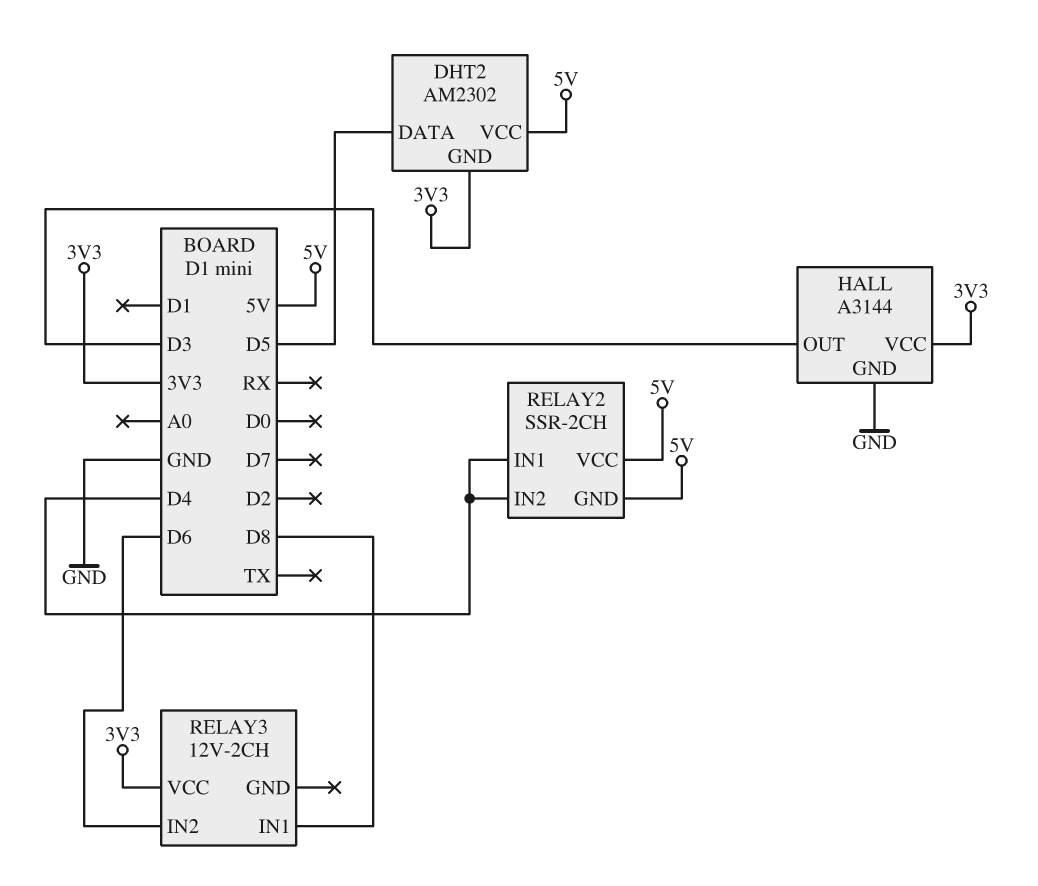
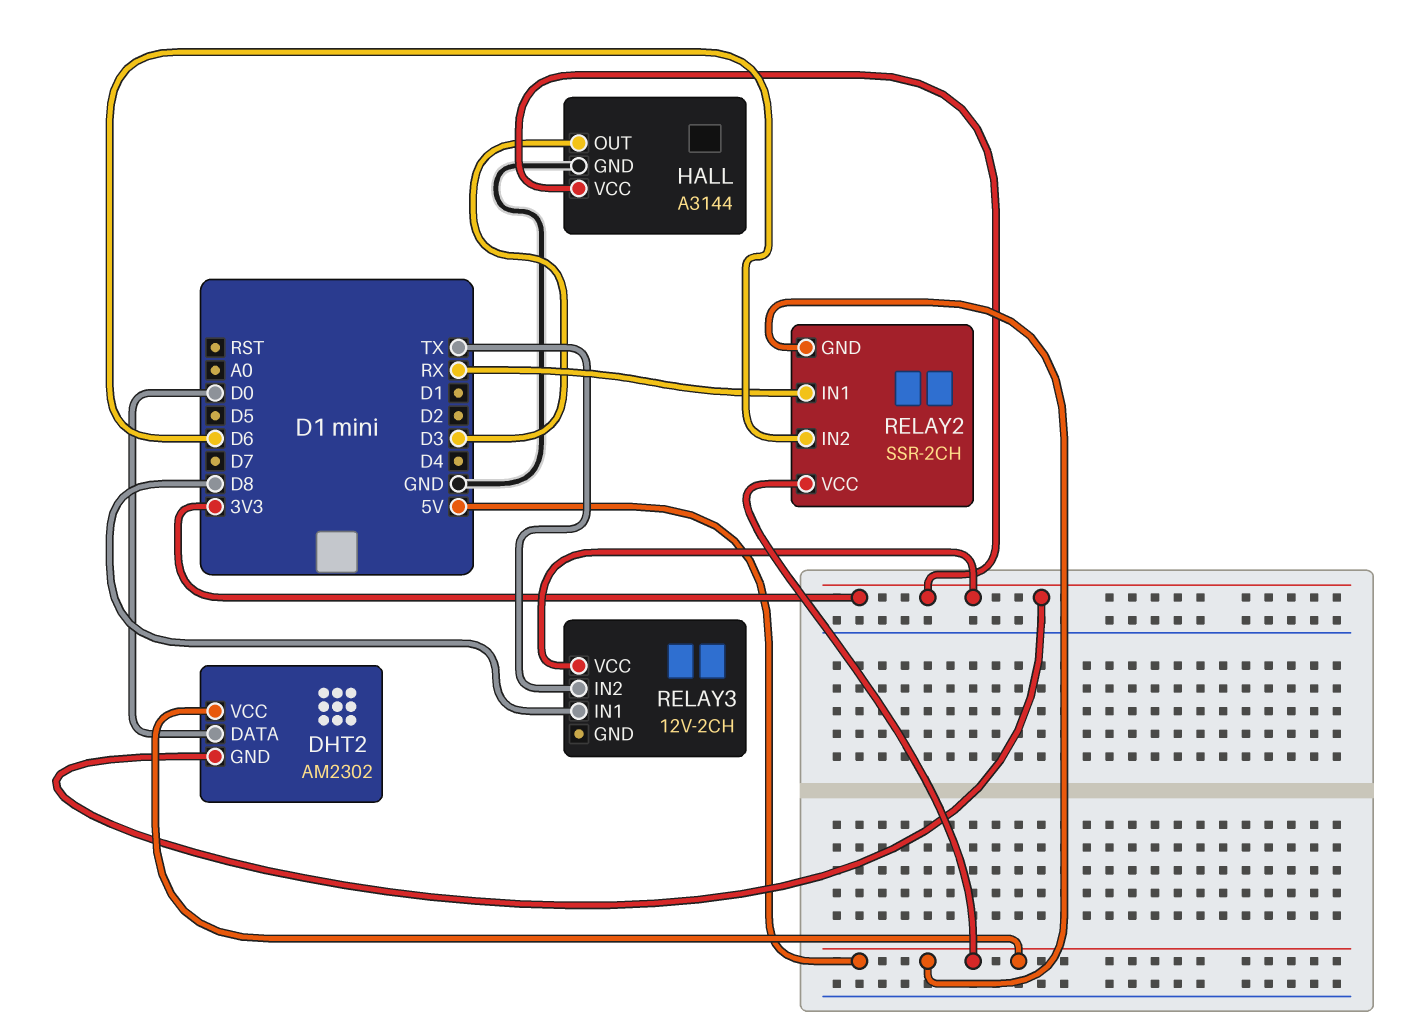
DHT2 pin DATA: D5 -> D0
RELAY2 pin IN1: D4 -> RX
RELAY2 pin IN2: D4 -> D6
RELAY3 pin IN2: D6 -> TX

